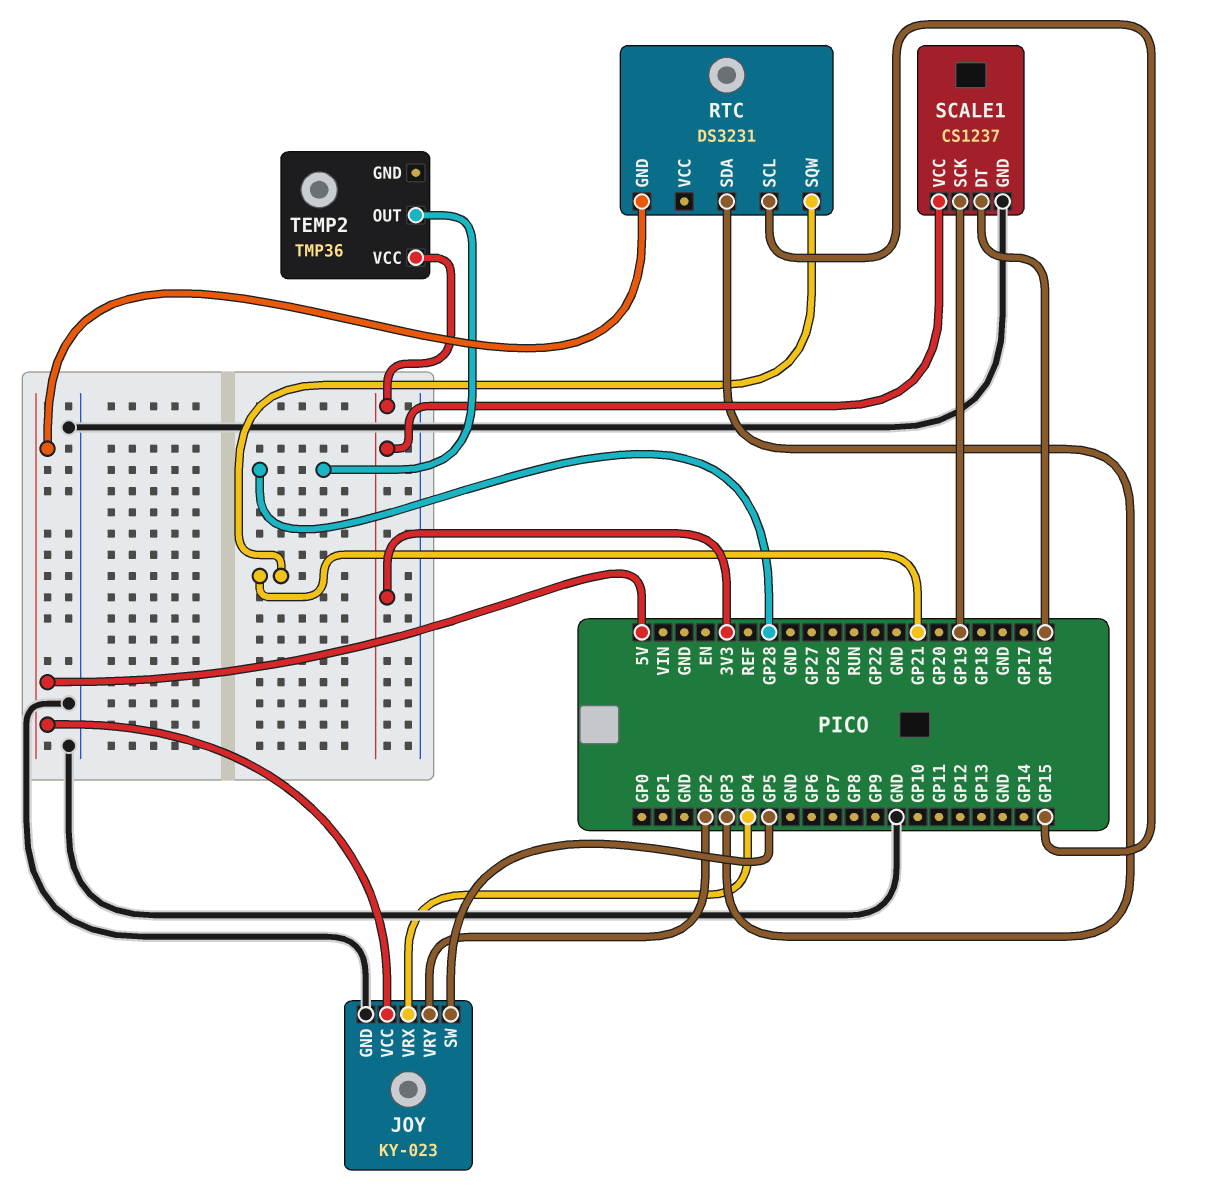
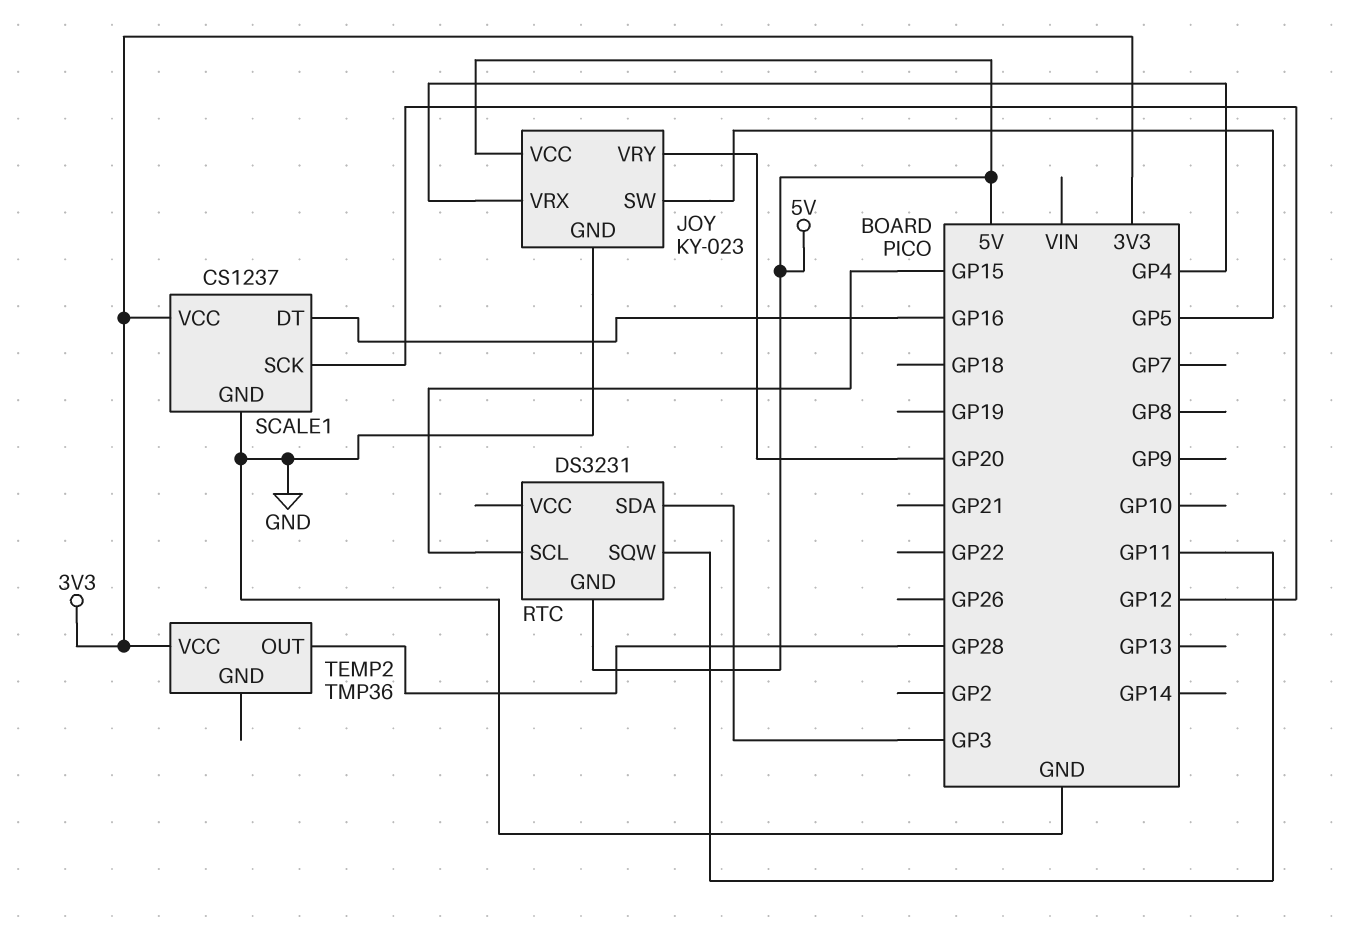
JOY pin VRY: GP2 -> GP20
RTC pin SQW: GP21 -> GP11
SCALE1 pin SCK: GP19 -> GP12

